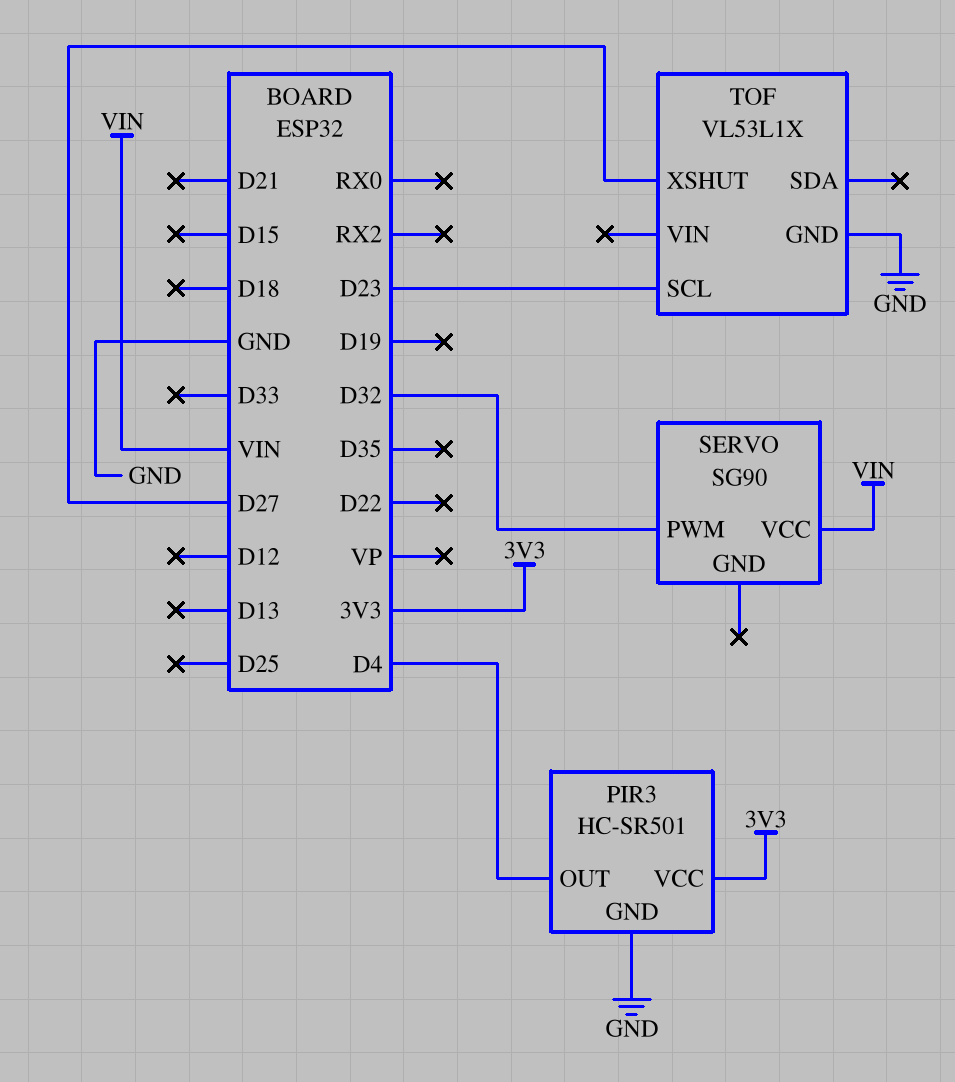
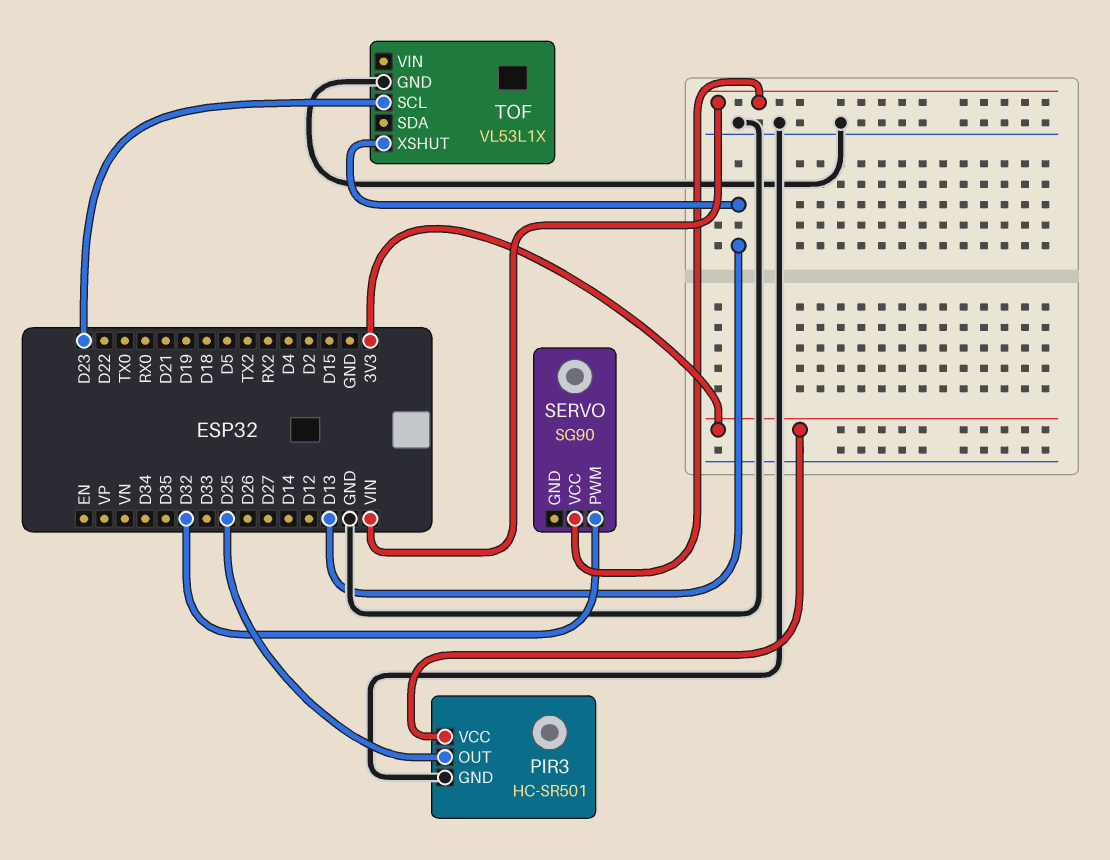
PIR3 pin OUT: D4 -> D25
TOF pin XSHUT: D27 -> D13

